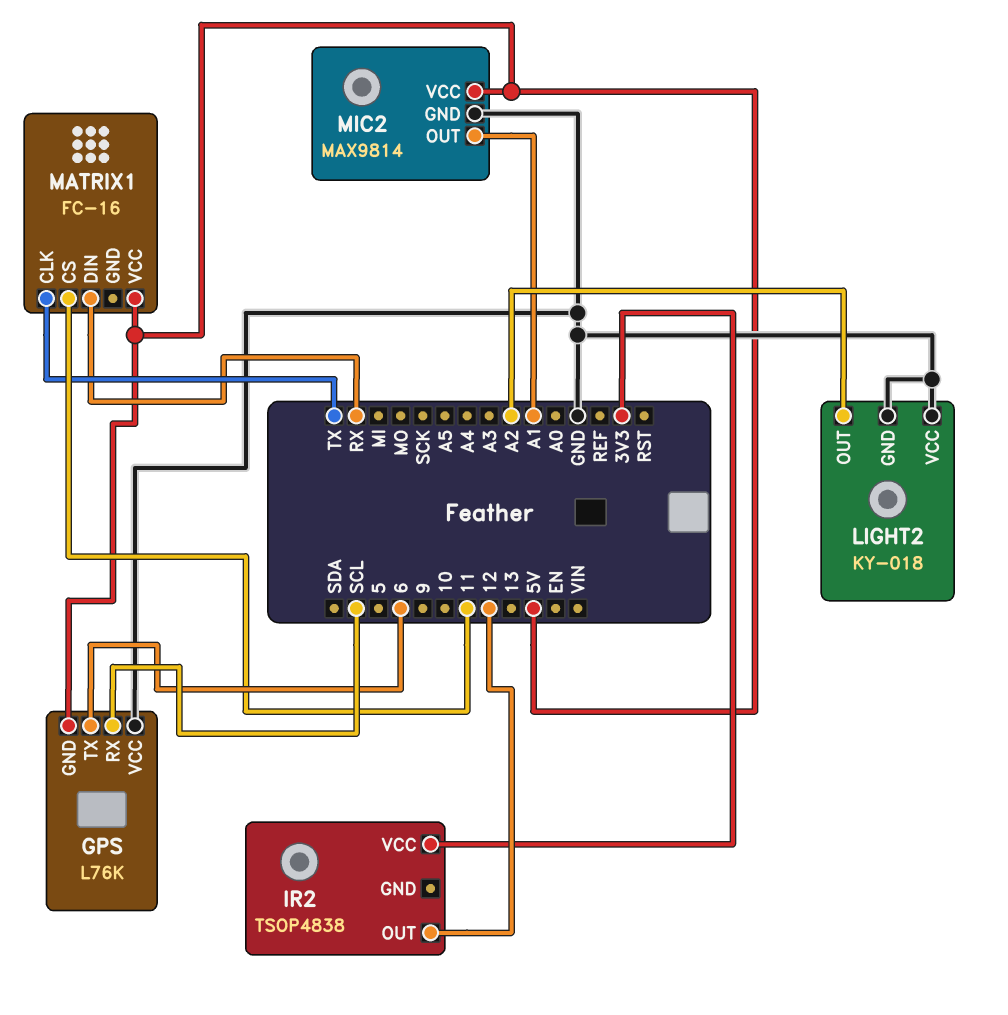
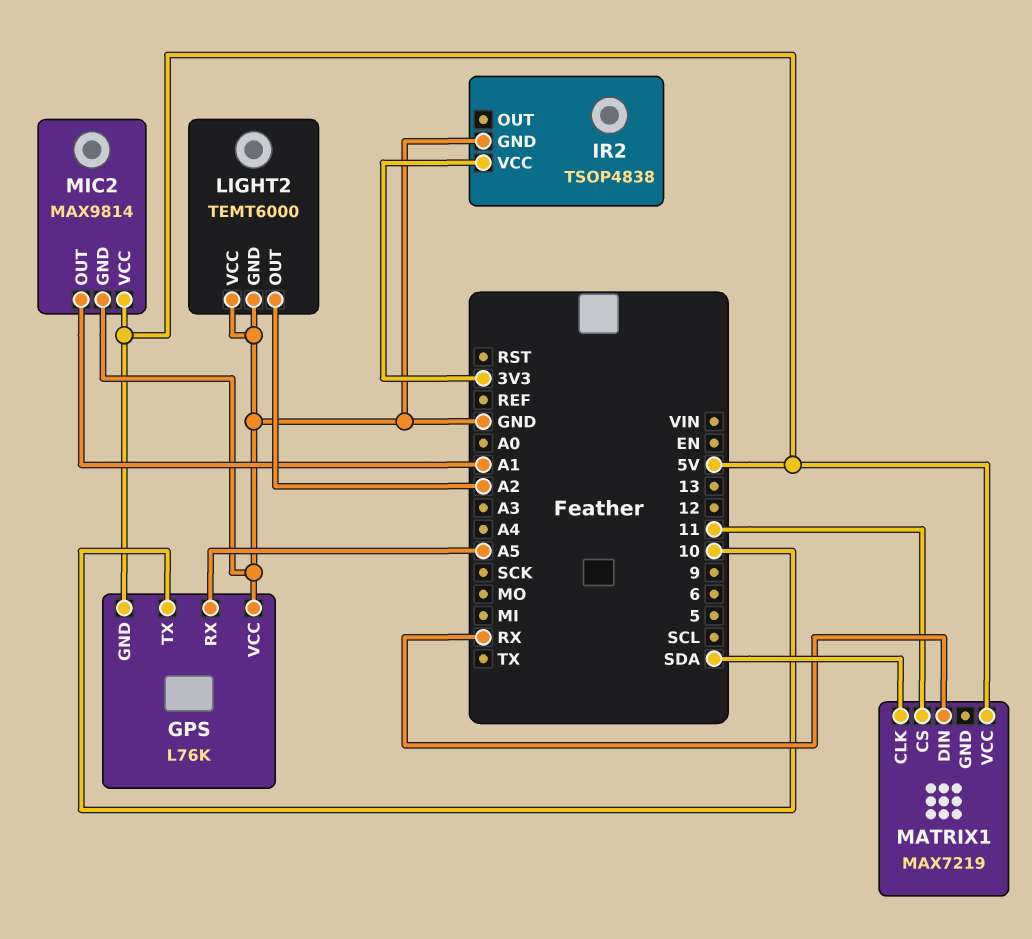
GPS pin RX: SCL -> A5
GPS pin TX: 6 -> 10
IR2 pin GND: none -> GND
IR2 pin OUT: 12 -> none
LIGHT2: KY-018 -> TEMT6000
MATRIX1: FC-16 -> MAX7219
MATRIX1 pin CLK: TX -> SDA

